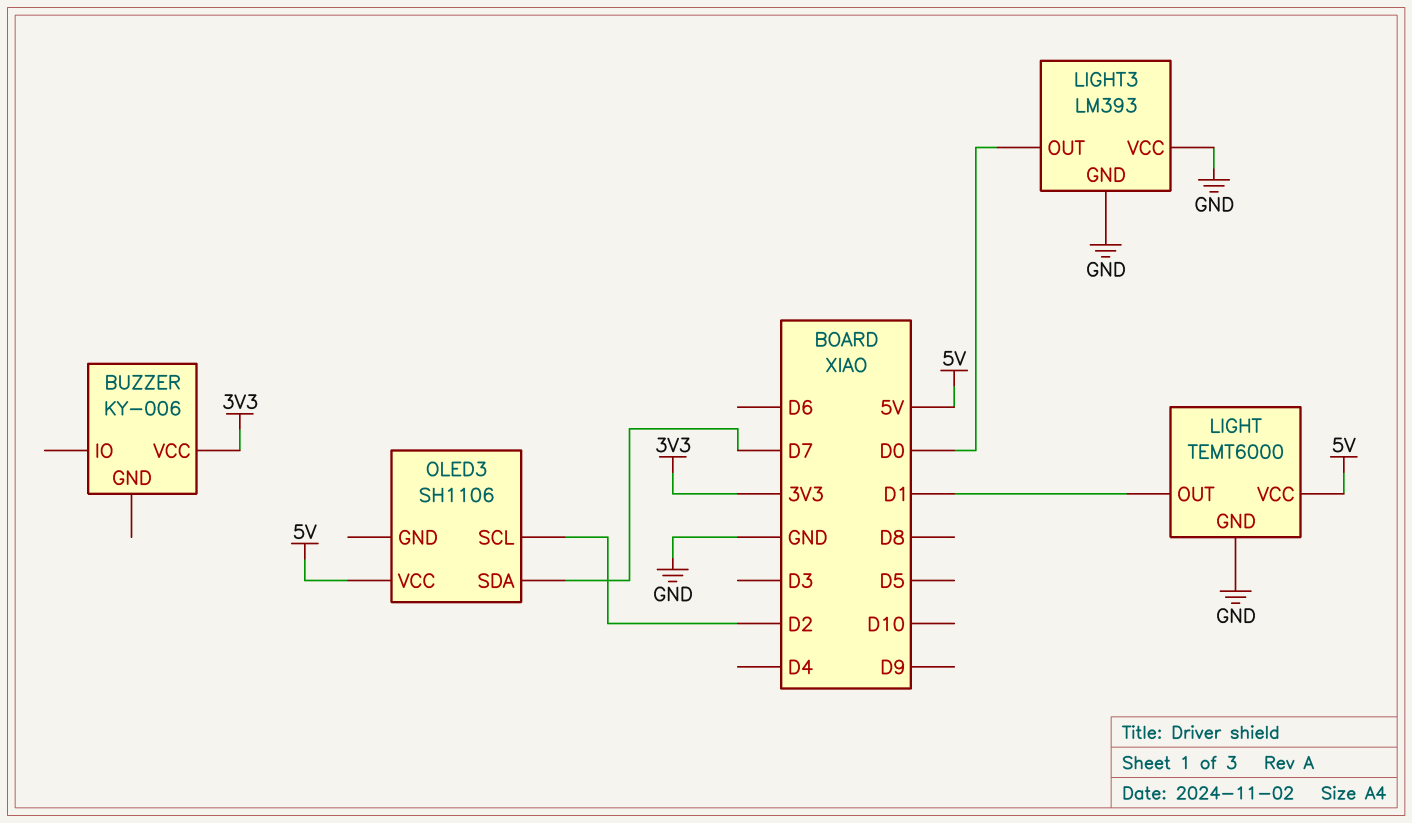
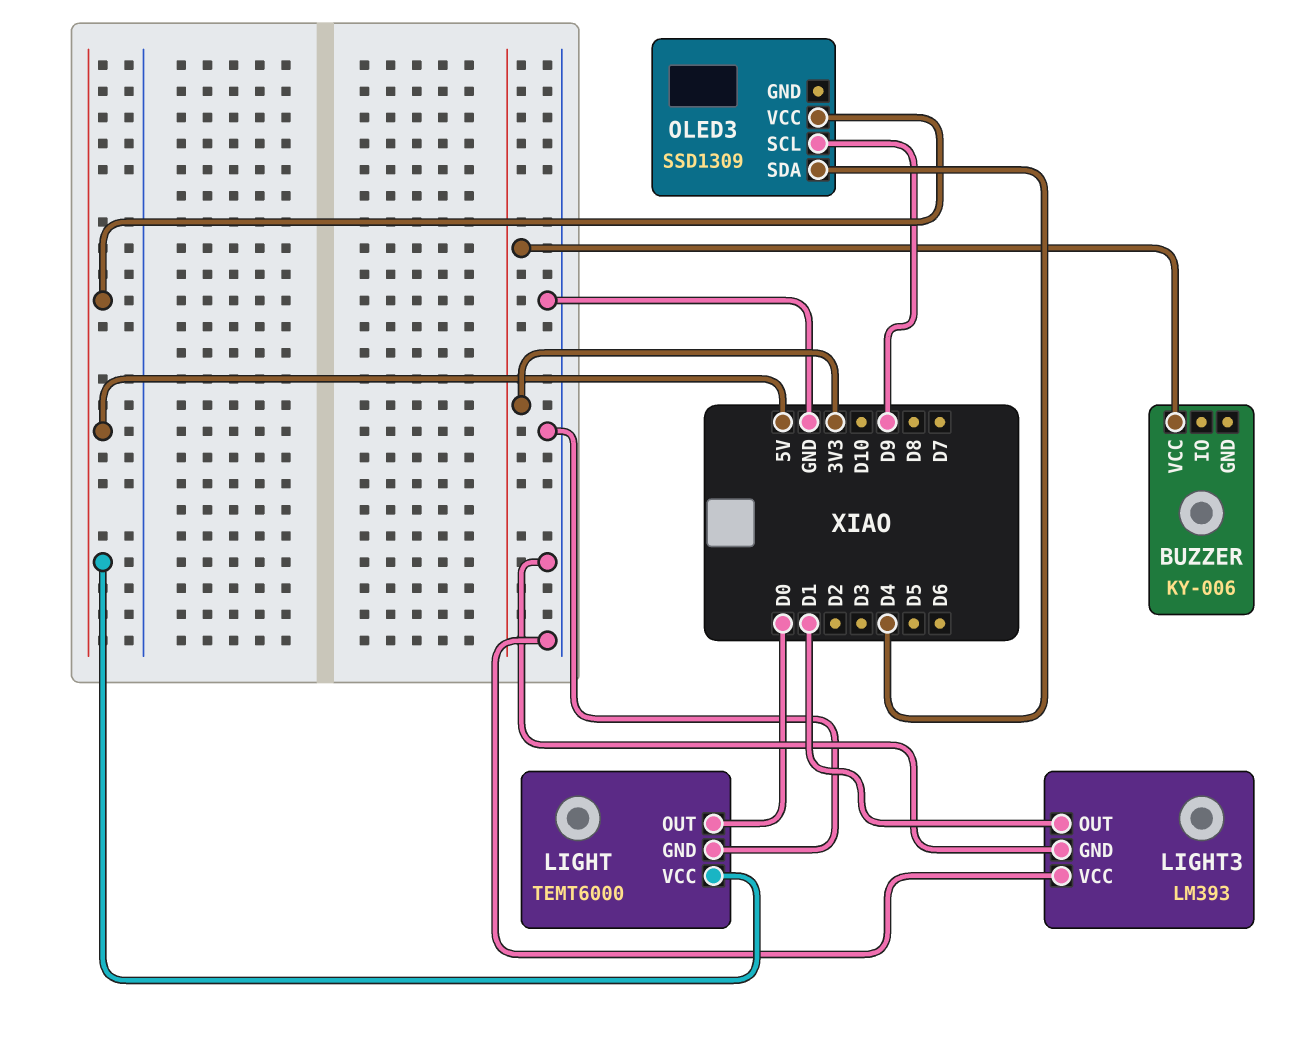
LIGHT pin OUT: D1 -> D0
LIGHT3 pin OUT: D0 -> D1
OLED3: SH1106 -> SSD1309
OLED3 pin SCL: D2 -> D9
OLED3 pin SDA: D7 -> D4

